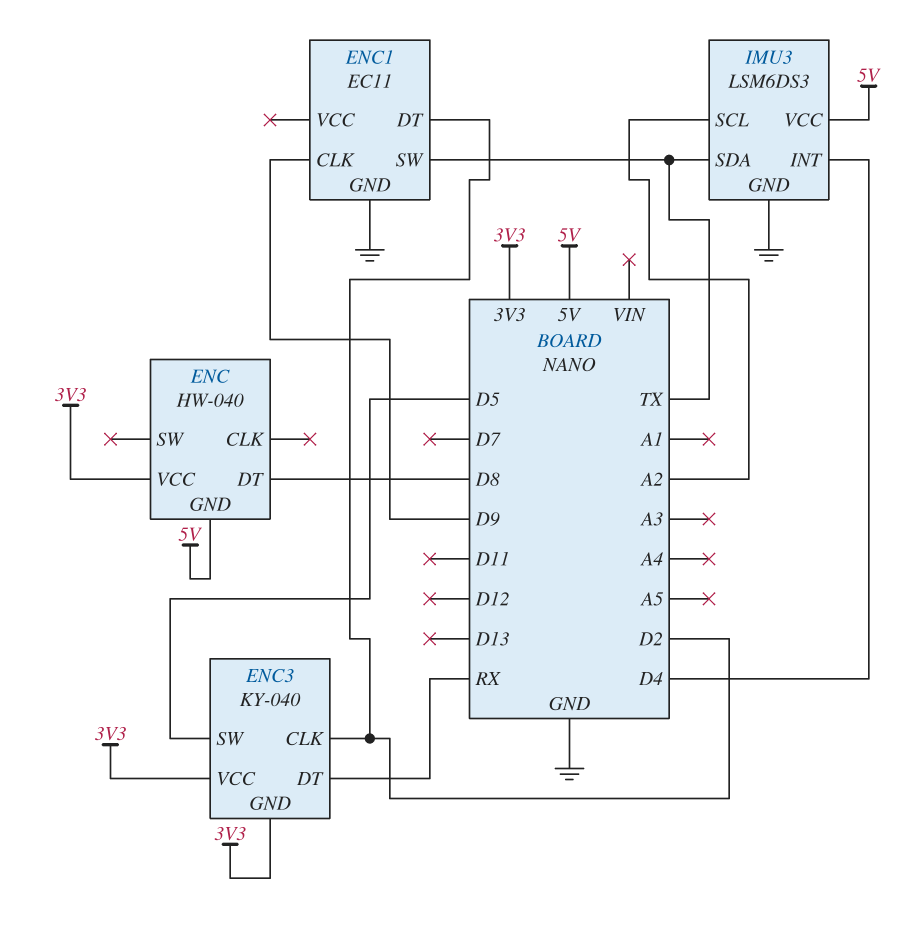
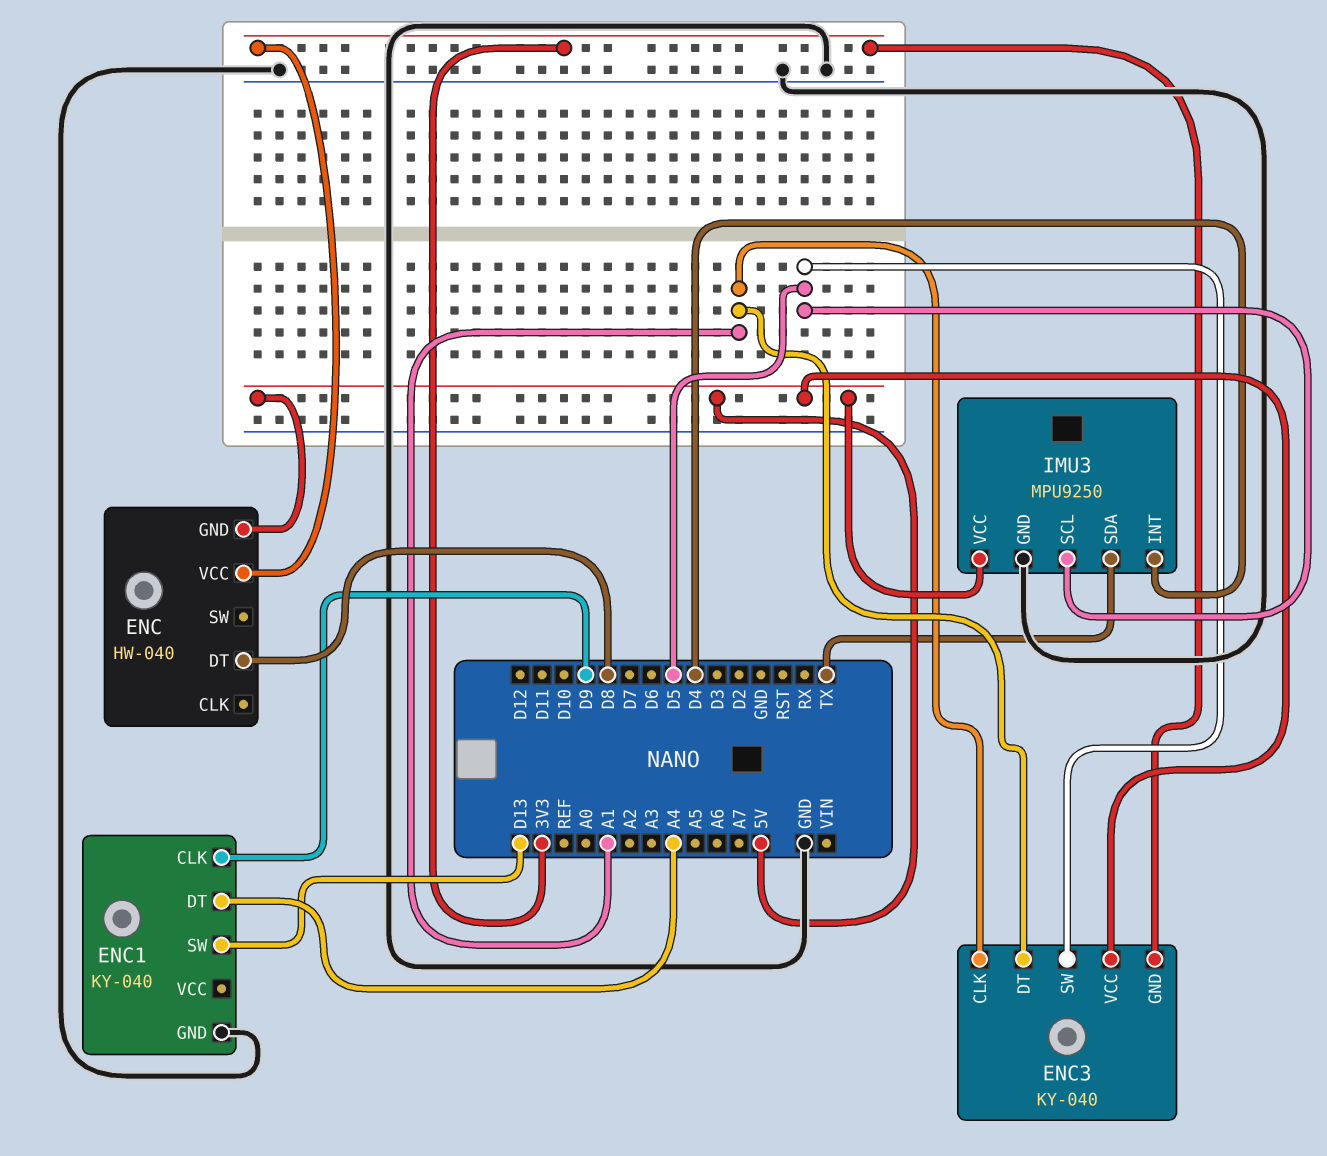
ENC1: EC11 -> KY-040
ENC1 pin DT: D2 -> A4
ENC1 pin SW: TX -> D13
ENC3 pin CLK: D2 -> A1
ENC3 pin DT: RX -> A1
ENC3 pin VCC: 3V3 -> 5V
IMU3: LSM6DS3 -> MPU9250
IMU3 pin SCL: A2 -> D5

